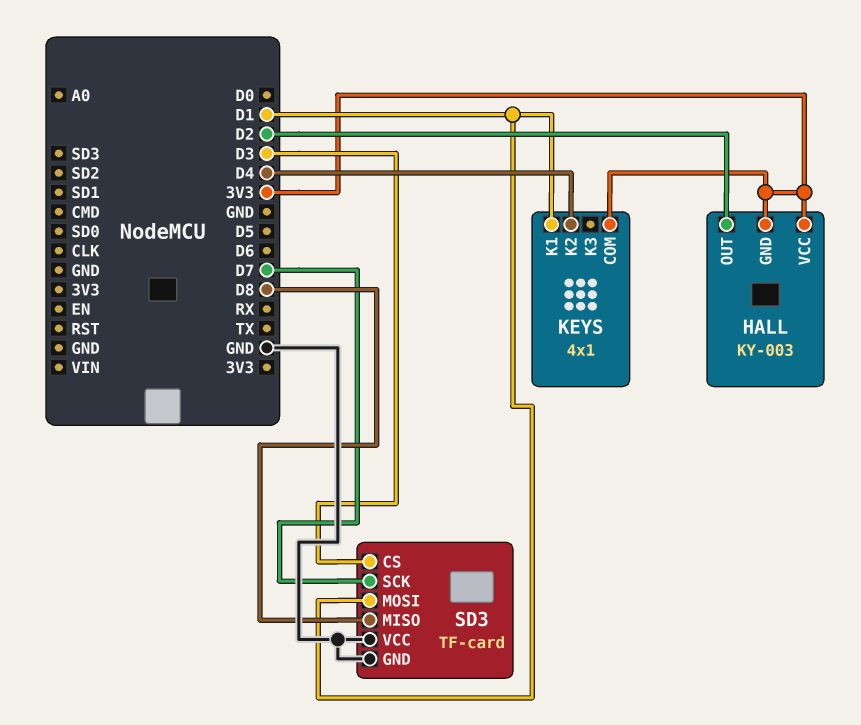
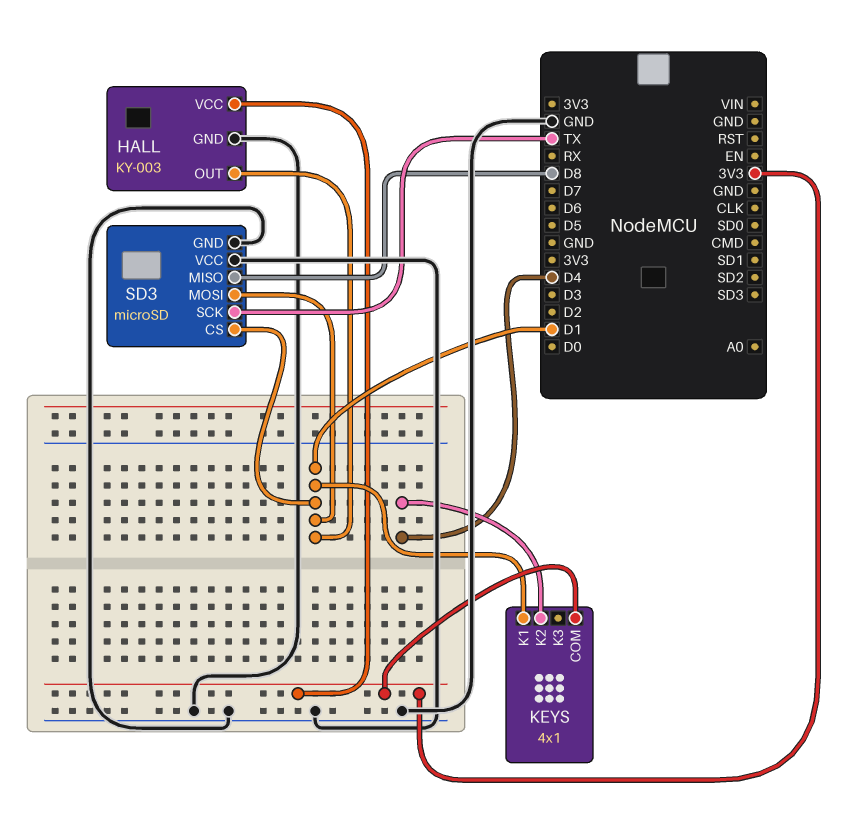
HALL pin GND: 3V3 -> GND
HALL pin OUT: D2 -> D1
SD3: TF-card -> microSD
SD3 pin CS: D3 -> D1
SD3 pin SCK: D7 -> TX

